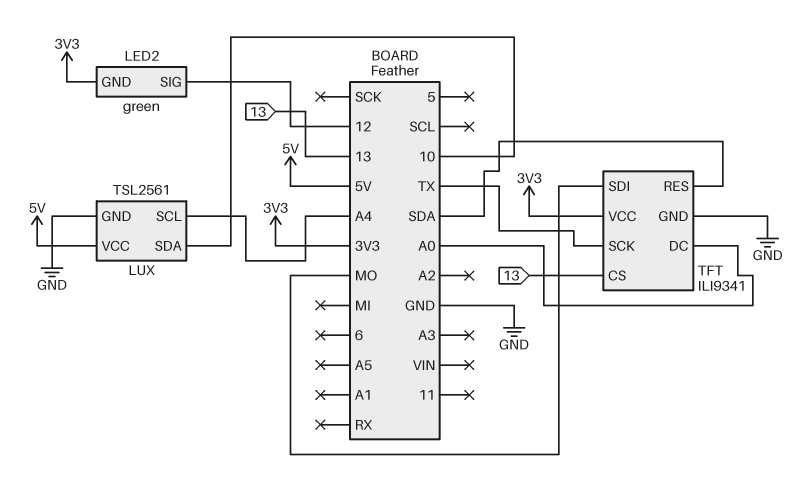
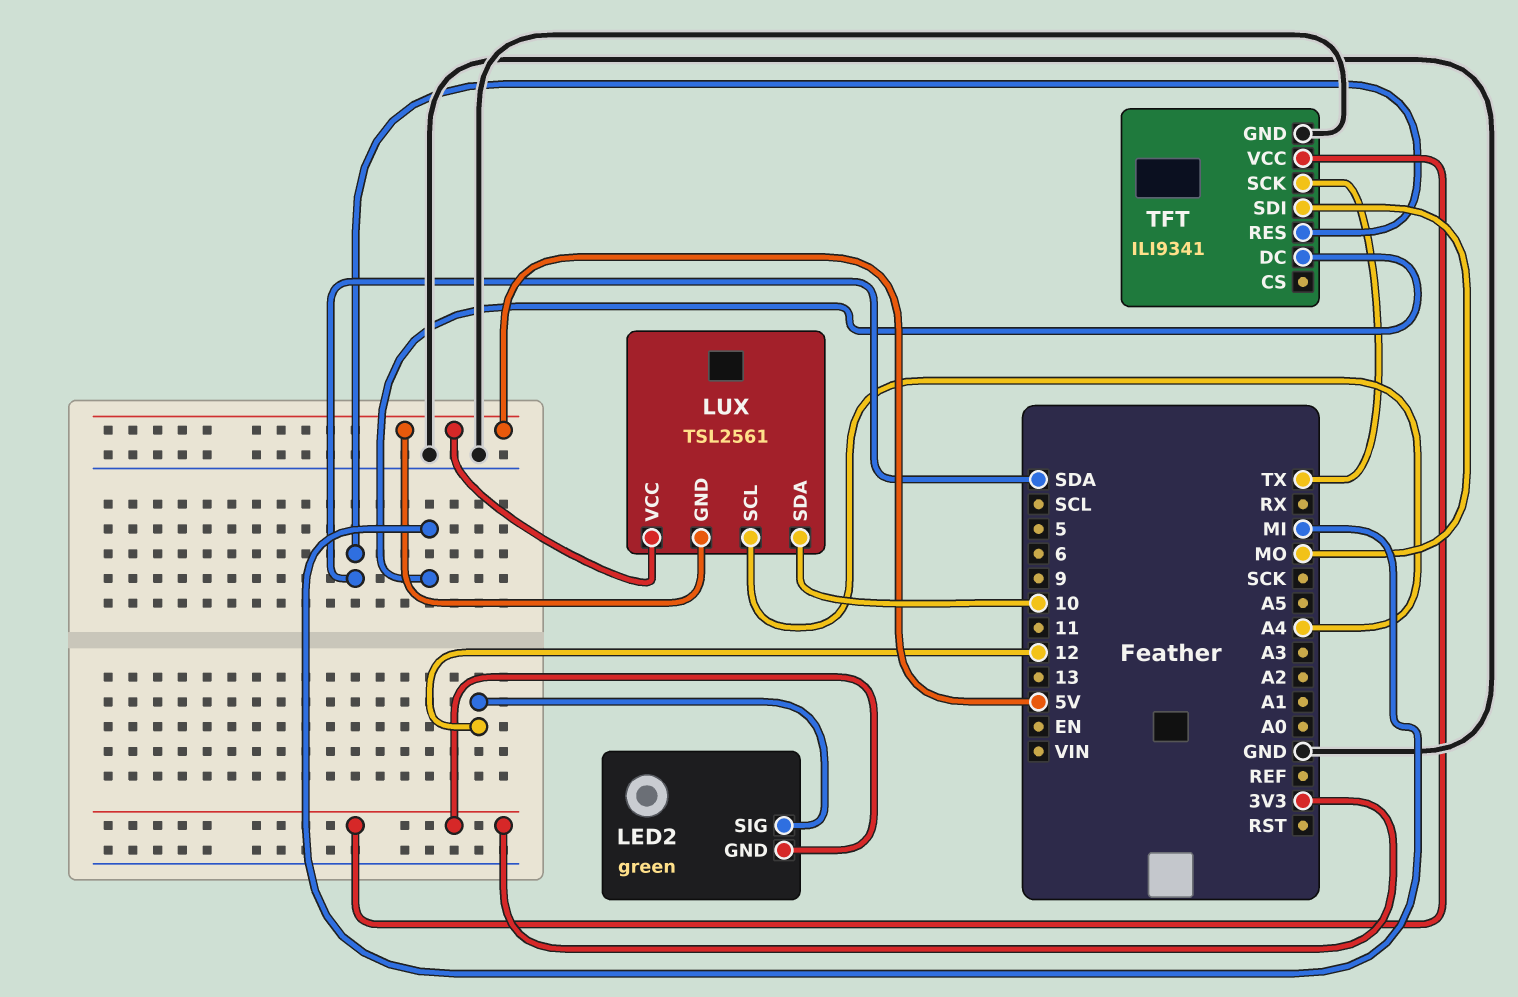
LUX pin GND: GND -> 5V
TFT pin CS: 13 -> none
TFT pin DC: A0 -> MI

